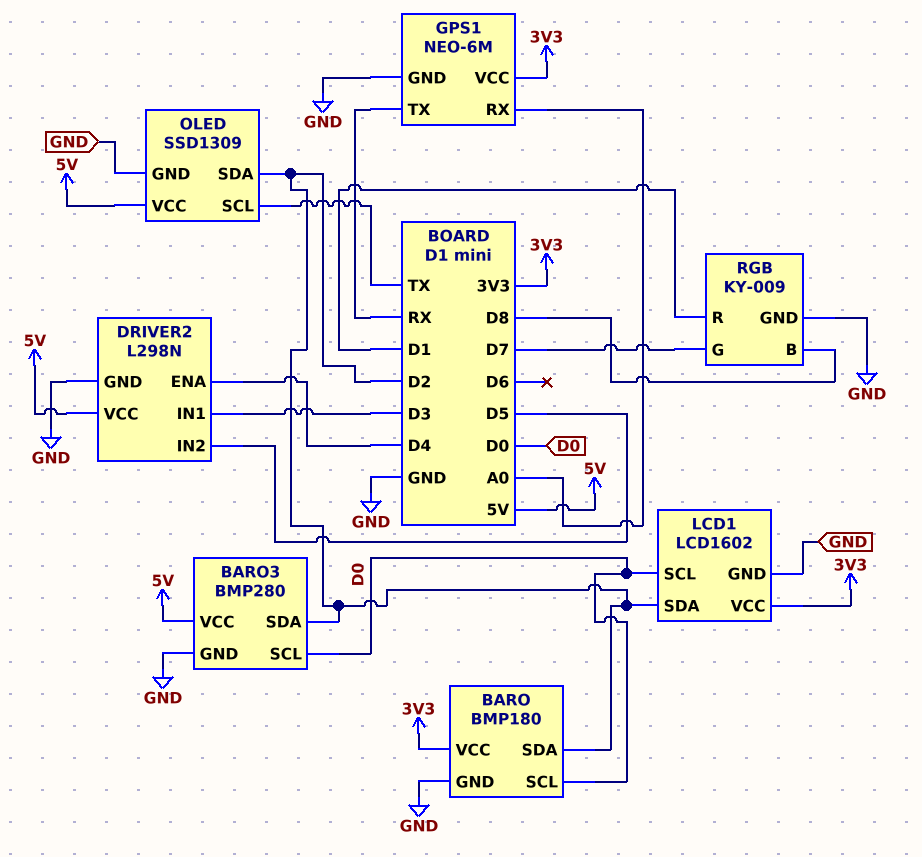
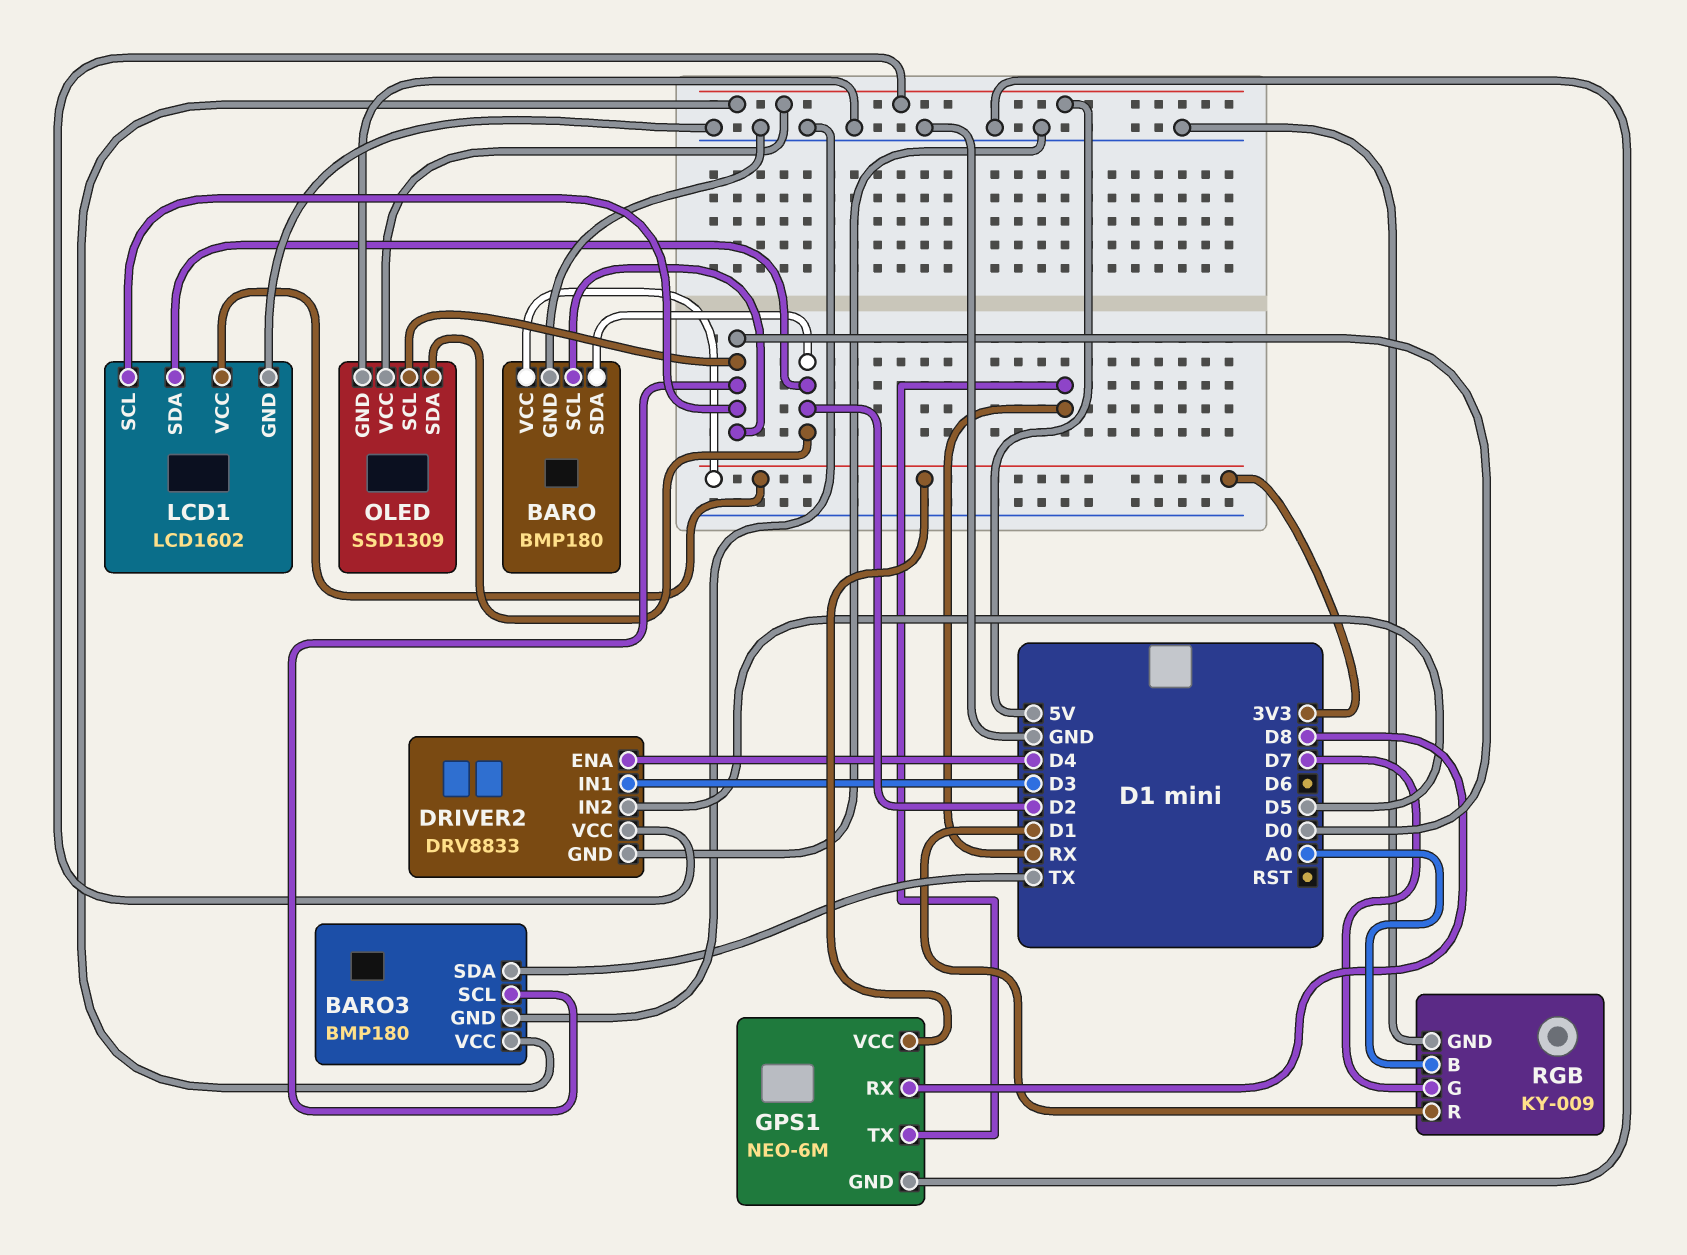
BARO3: BMP280 -> BMP180
BARO3 pin SDA: D2 -> TX
DRIVER2: L298N -> DRV8833
GPS1 pin RX: A0 -> D8
OLED pin SCL: TX -> D0
RGB pin B: D8 -> A0

